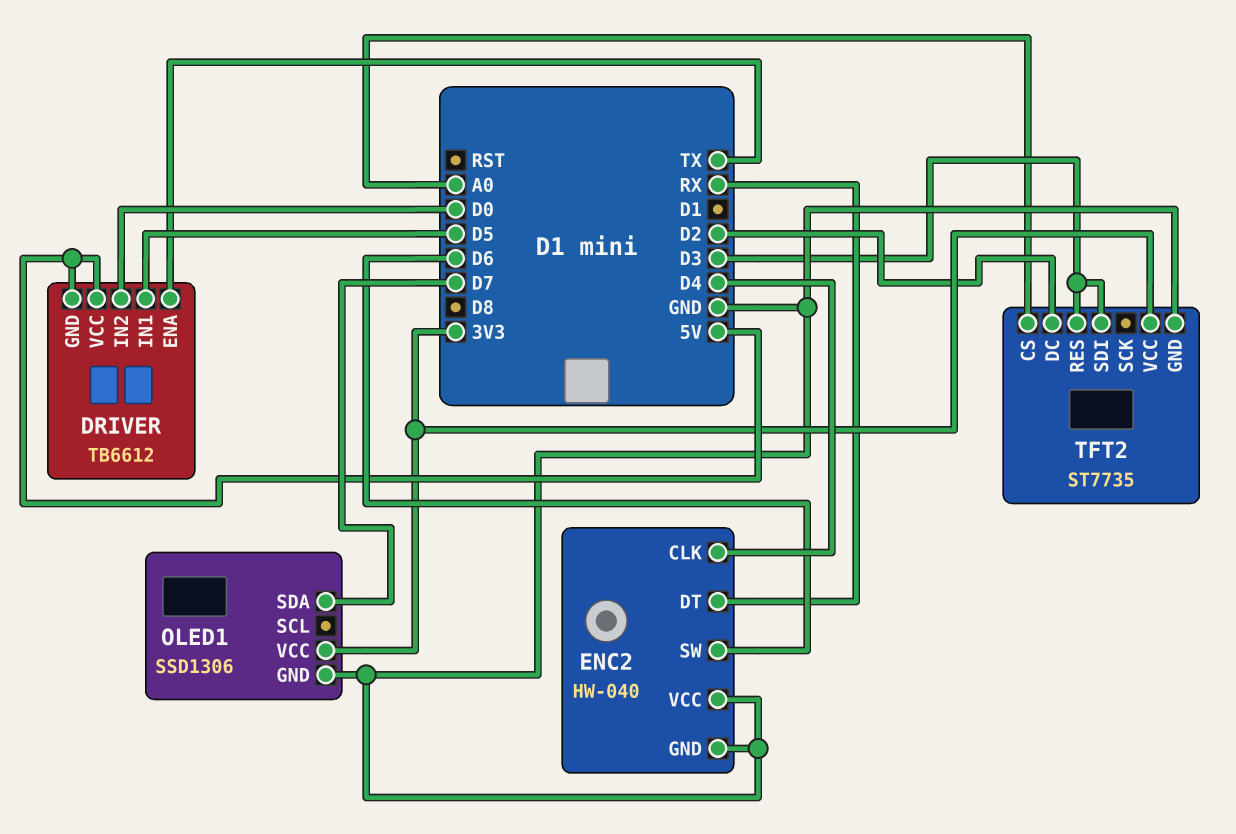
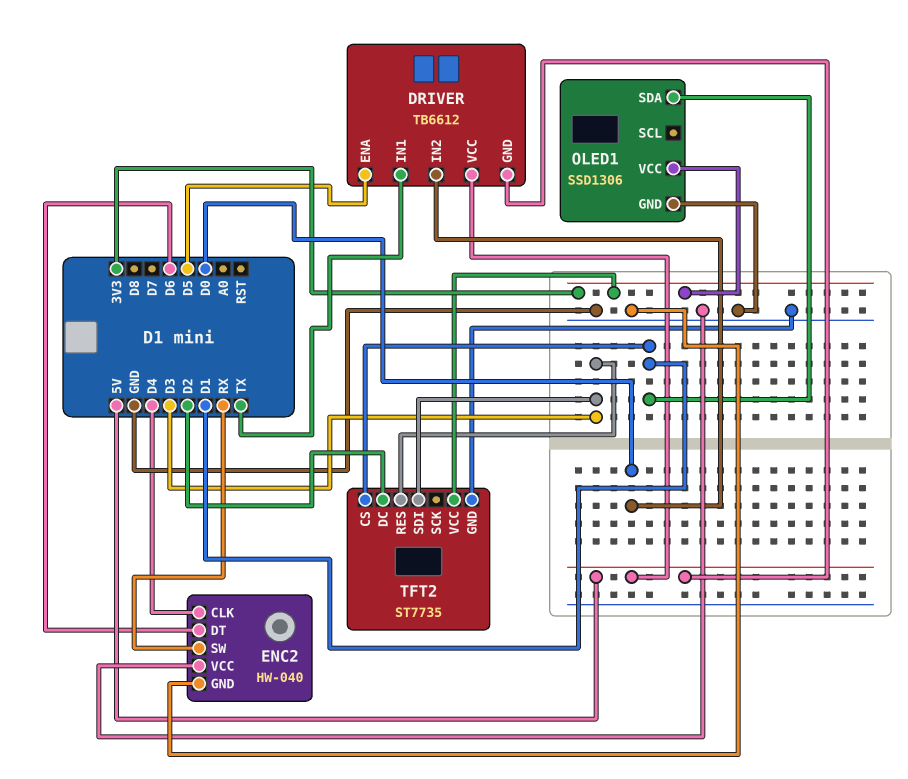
DRIVER pin ENA: TX -> D5
DRIVER pin IN1: D5 -> TX
ENC2 pin DT: RX -> D6
ENC2 pin SW: D6 -> RX
OLED1 pin SDA: D7 -> D1
TFT2 pin CS: A0 -> D1

